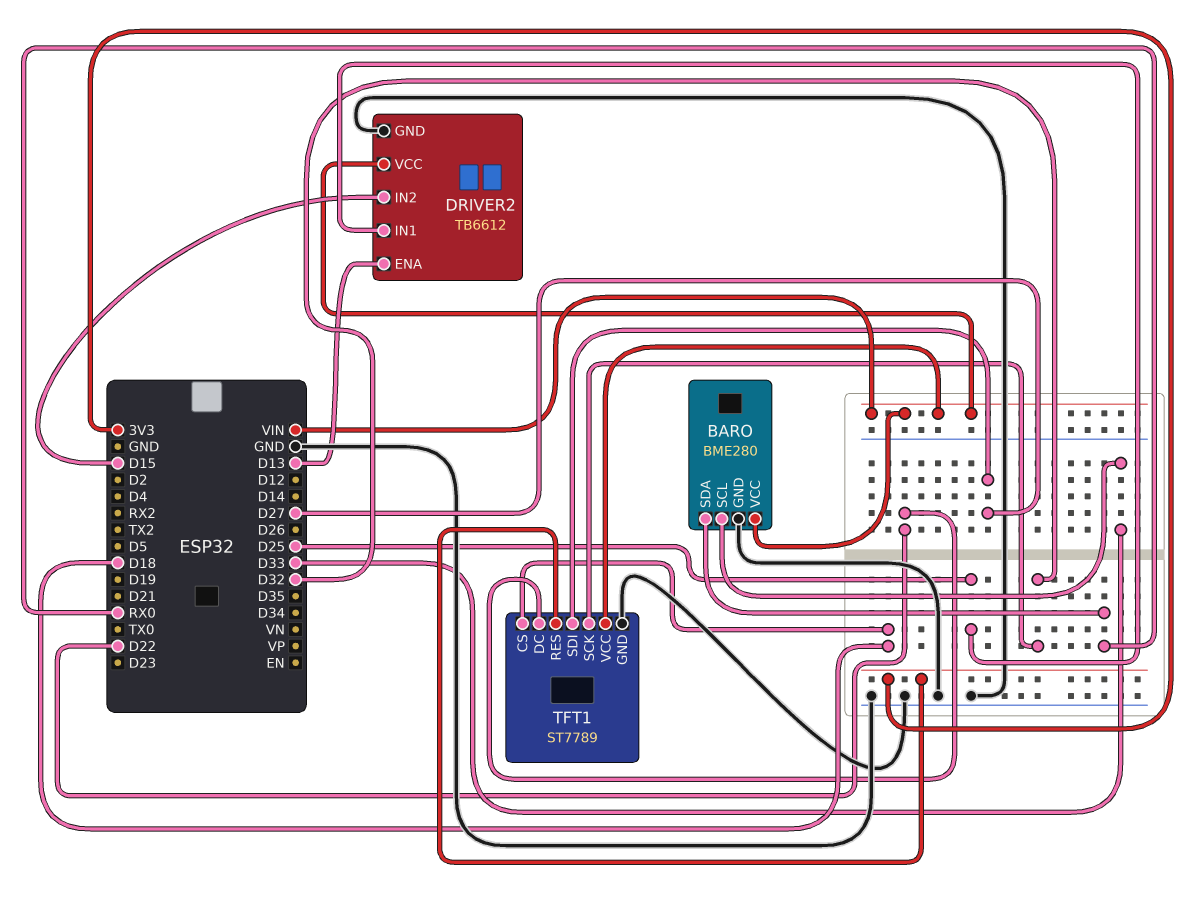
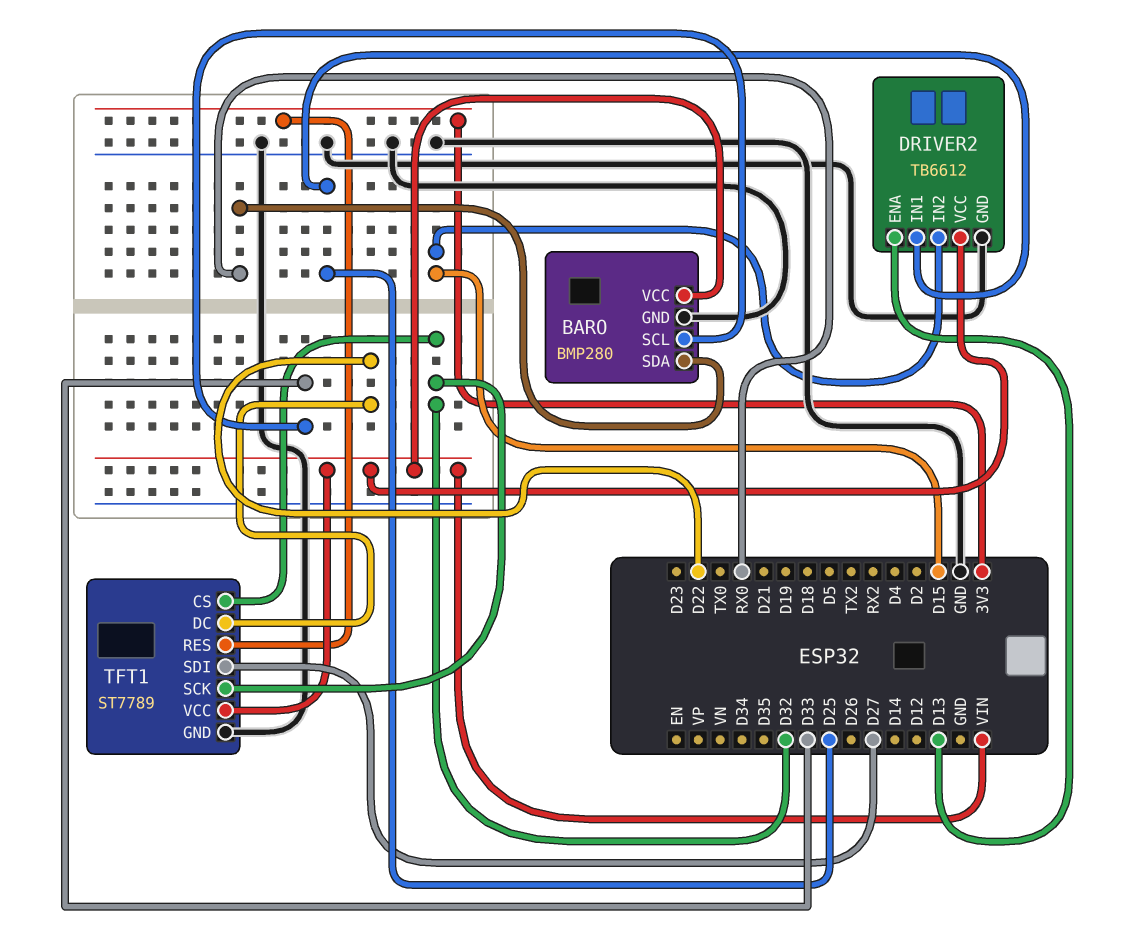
BARO: BME280 -> BMP280
TFT1 pin CS: D18 -> D32

